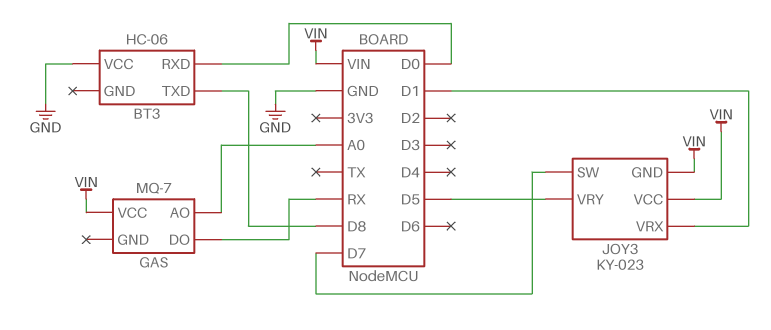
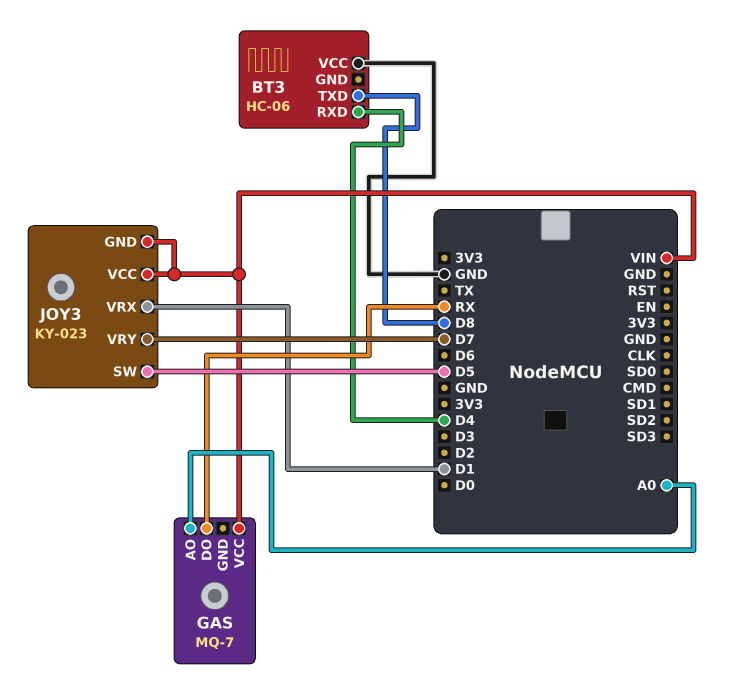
BT3 pin RXD: D0 -> D4
JOY3 pin SW: D7 -> D5
JOY3 pin VRY: D5 -> D7

